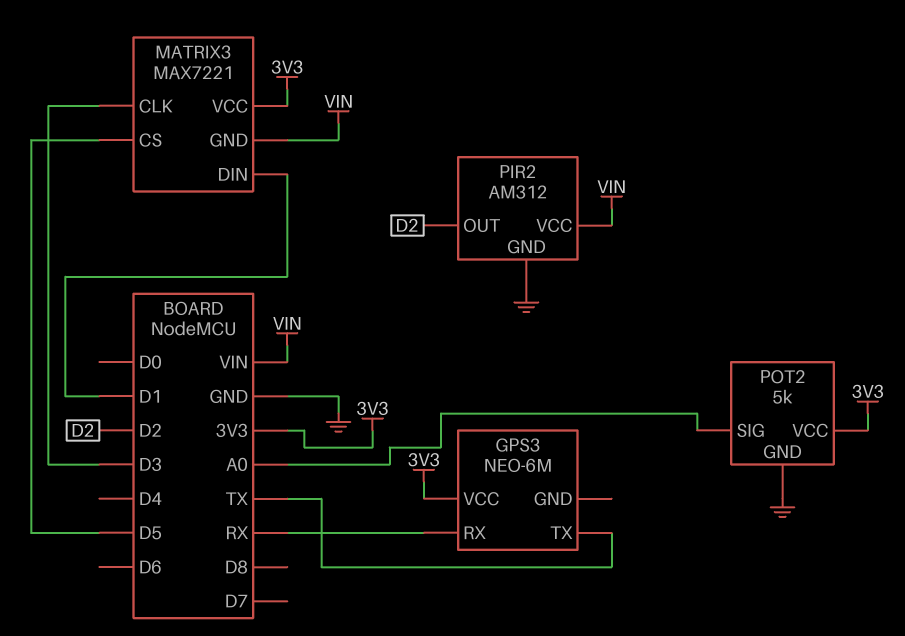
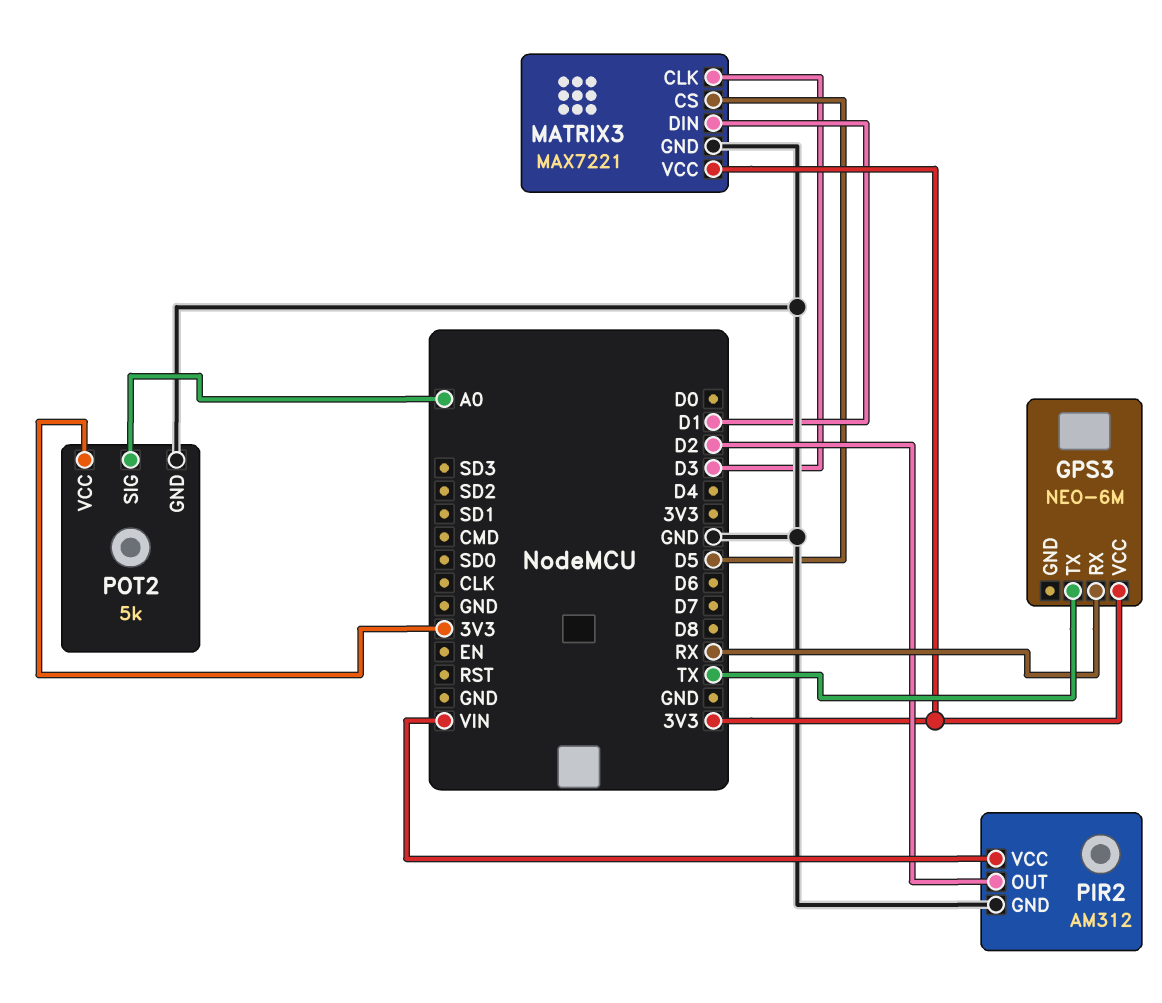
MATRIX3 pin GND: VIN -> GND

